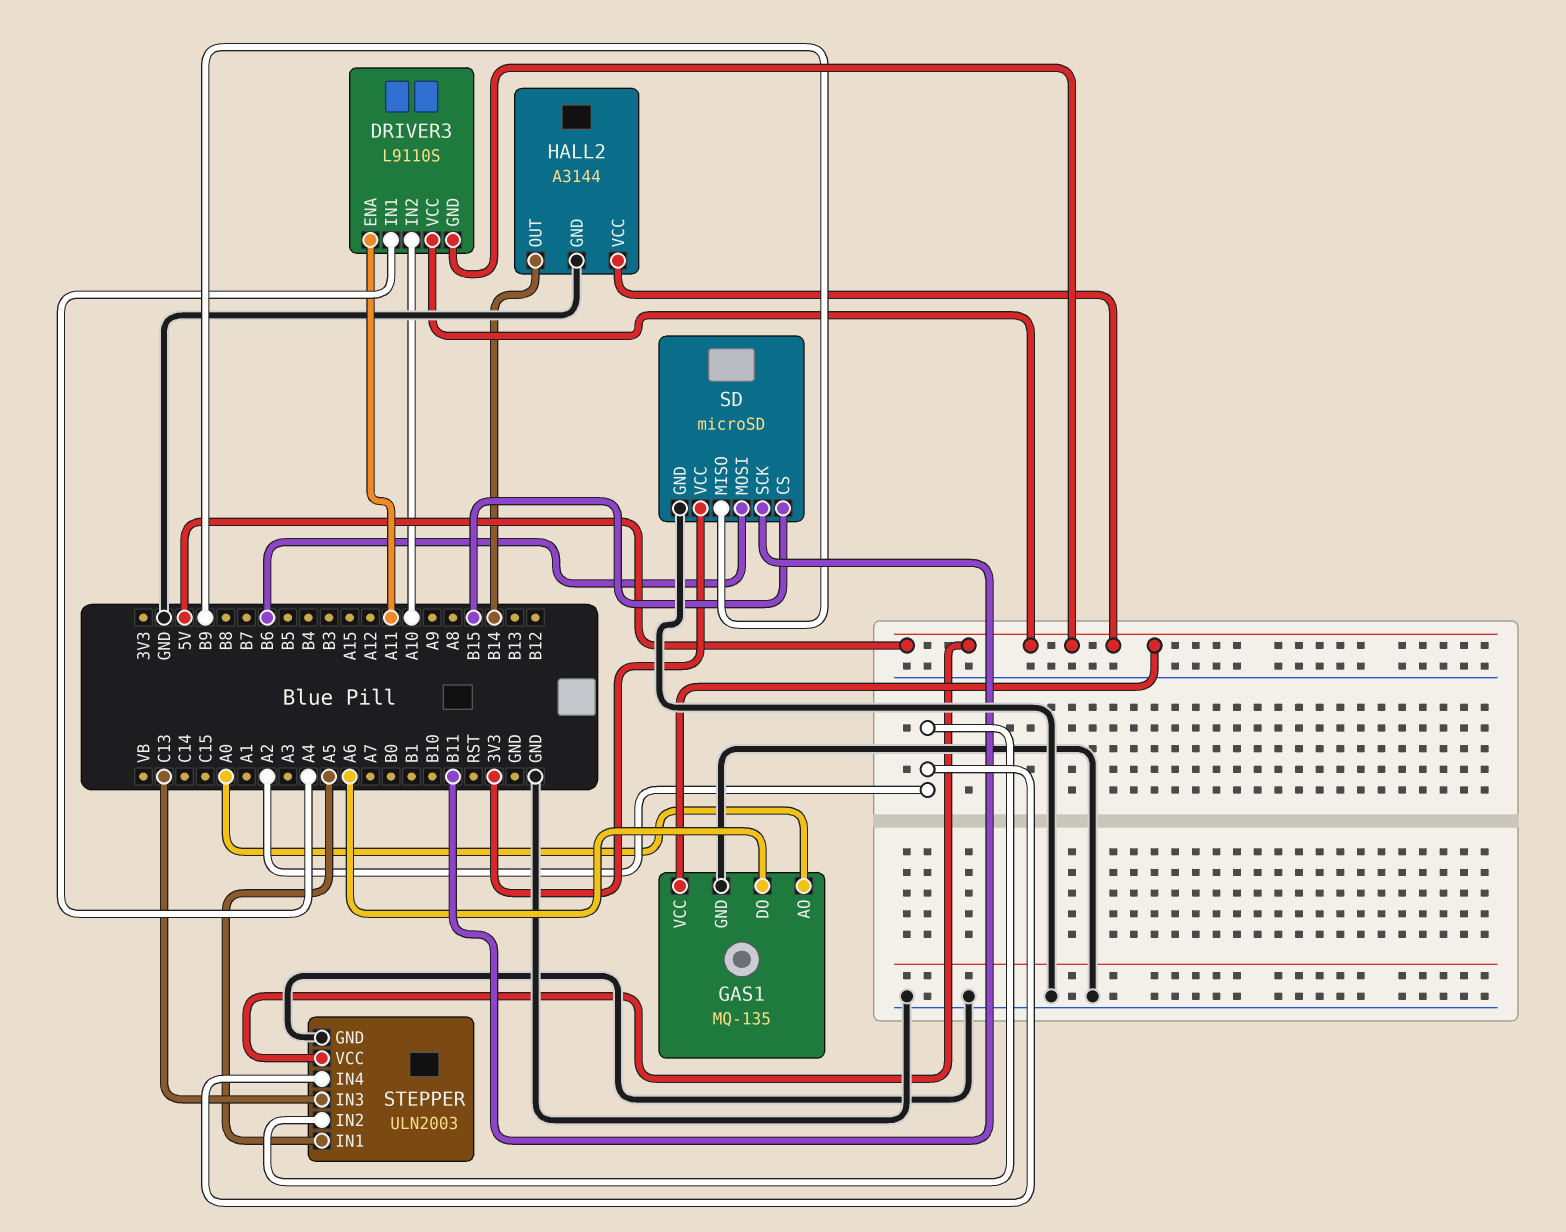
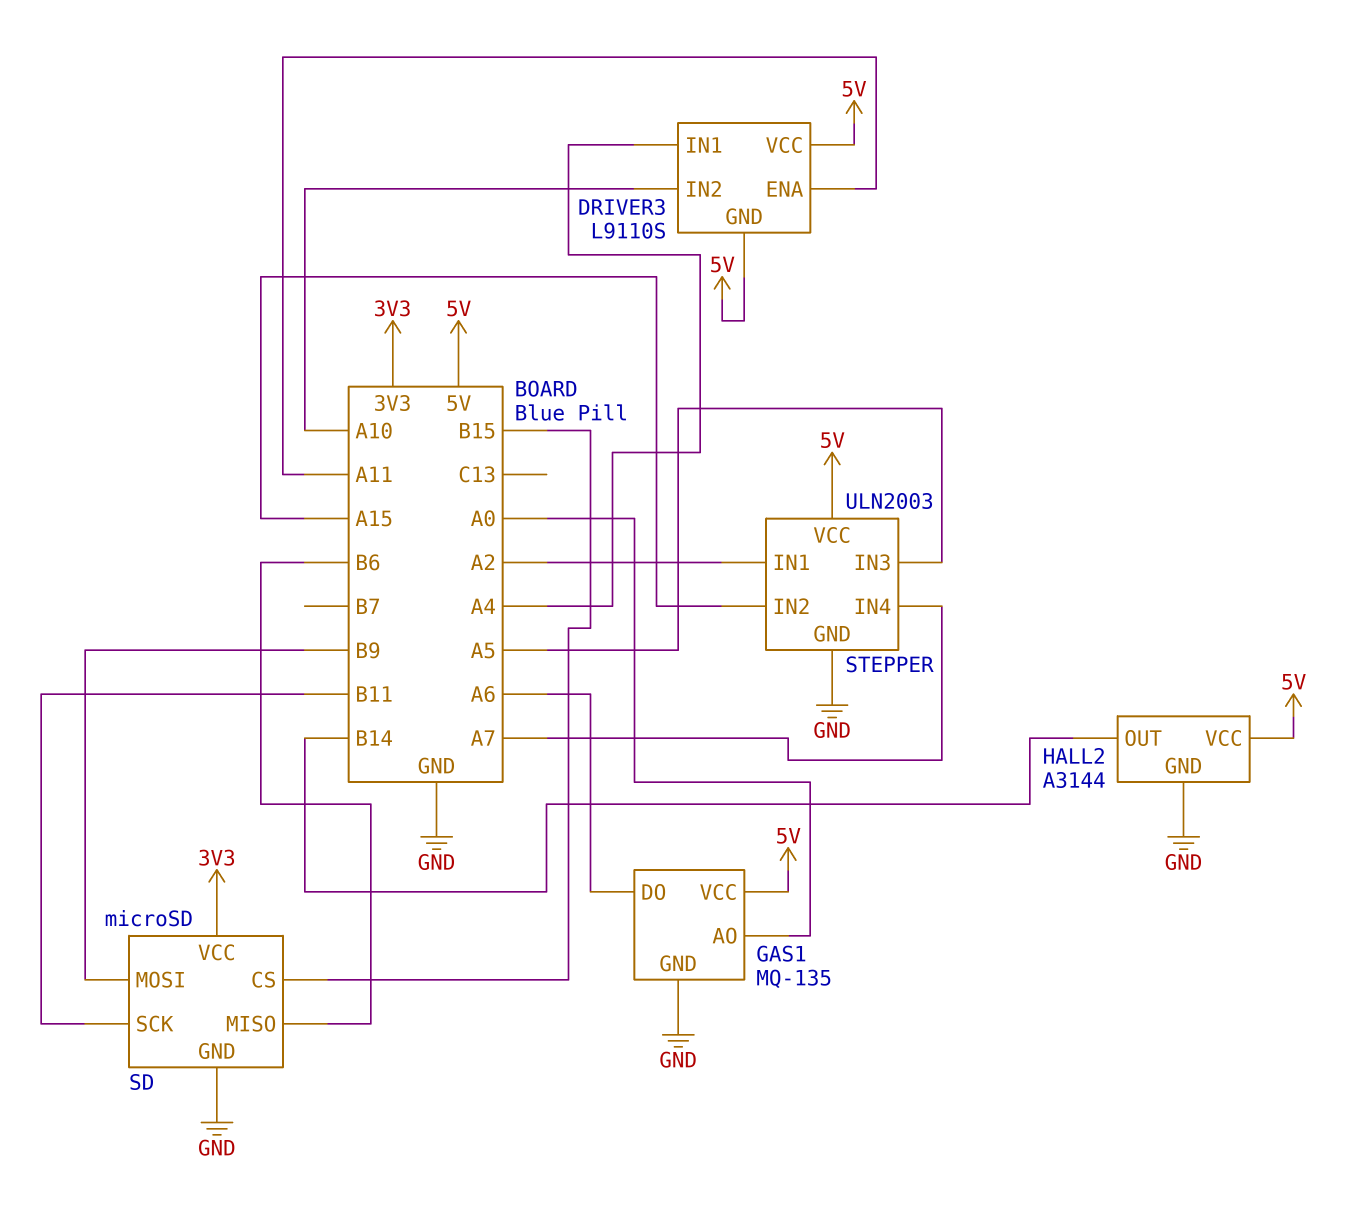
SD pin MISO: B9 -> B6
SD pin MOSI: B6 -> B9
STEPPER pin IN1: A5 -> A2
STEPPER pin IN2: A2 -> A15
STEPPER pin IN3: C13 -> A5
STEPPER pin IN4: A2 -> A7

